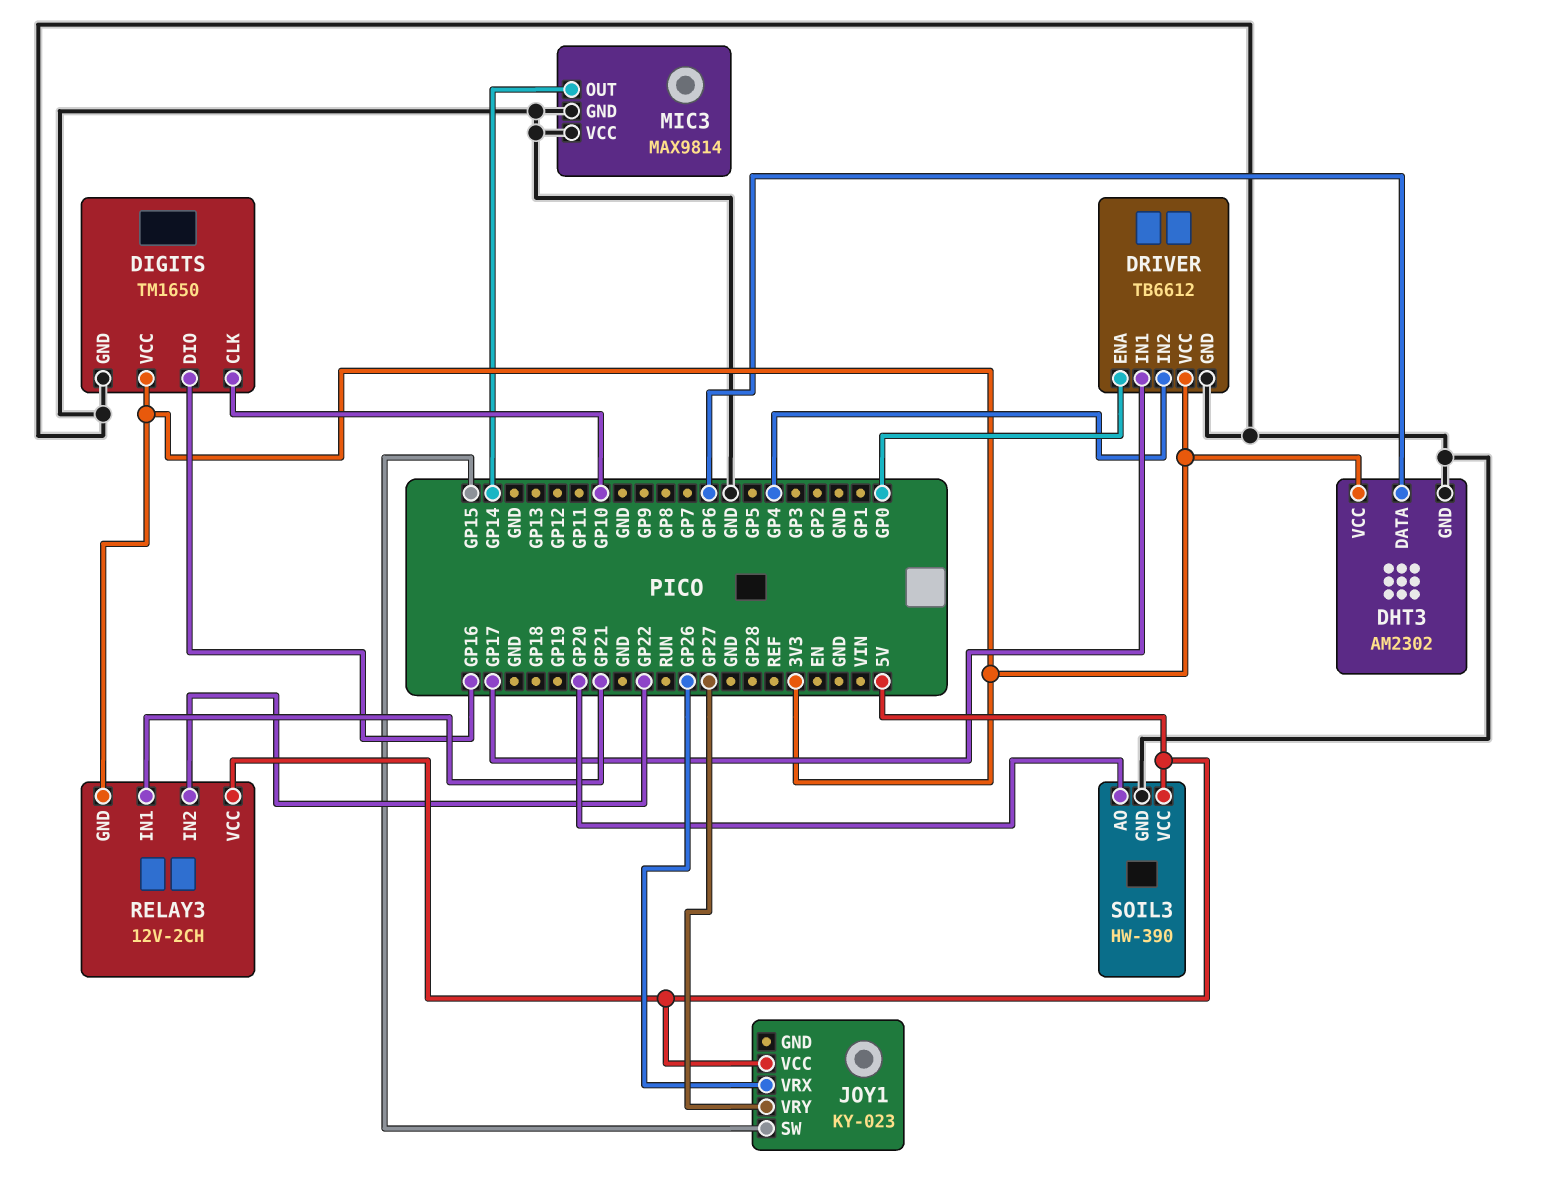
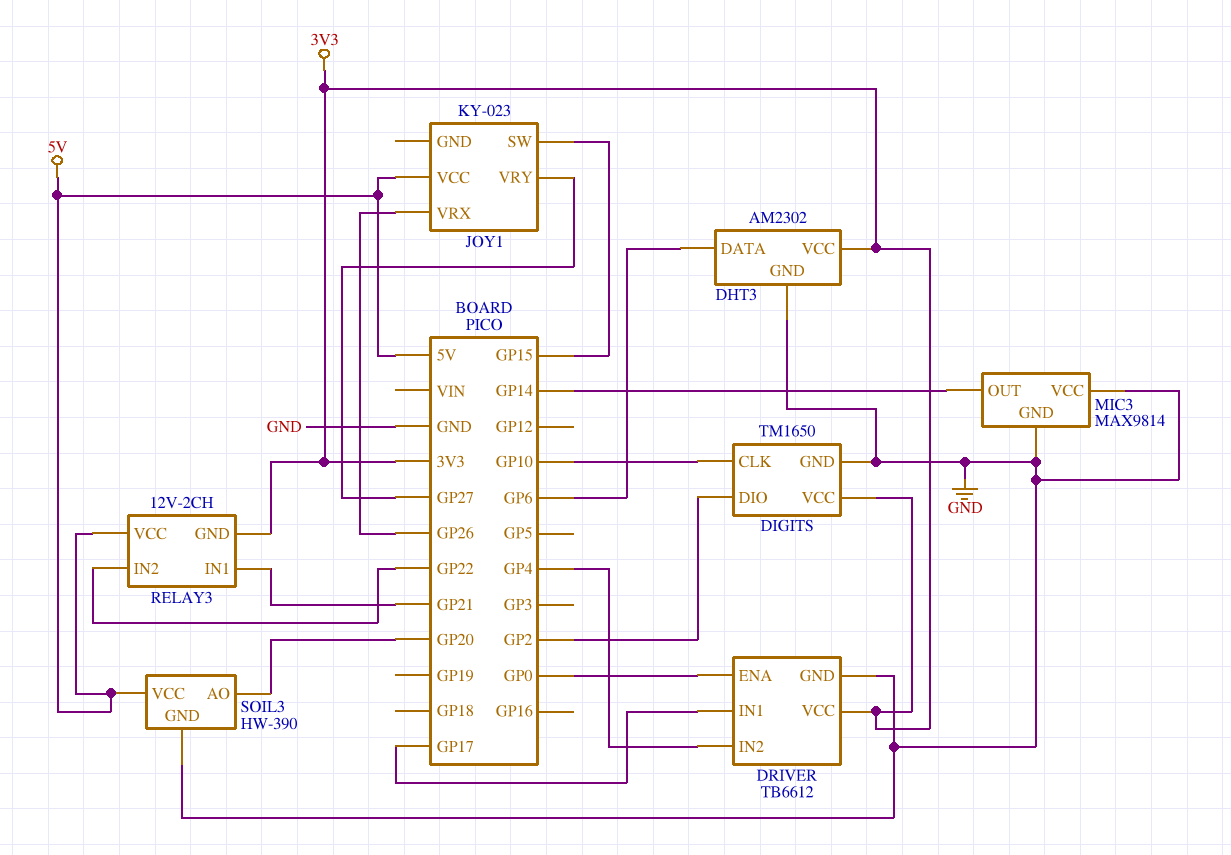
DIGITS pin DIO: GP16 -> GP2

